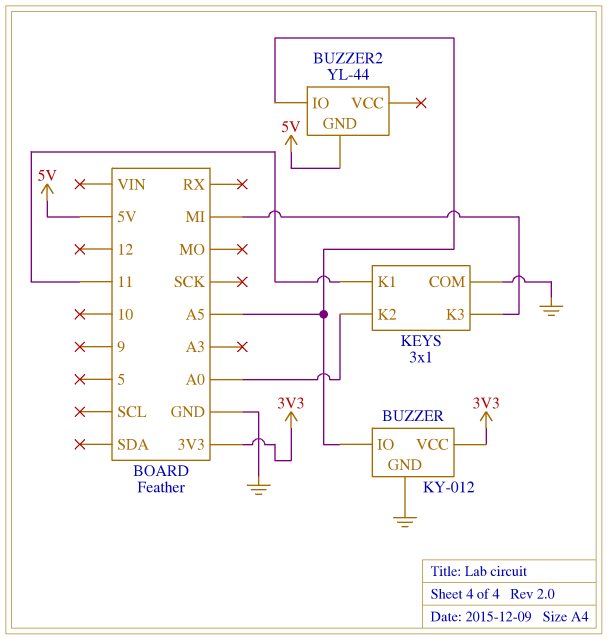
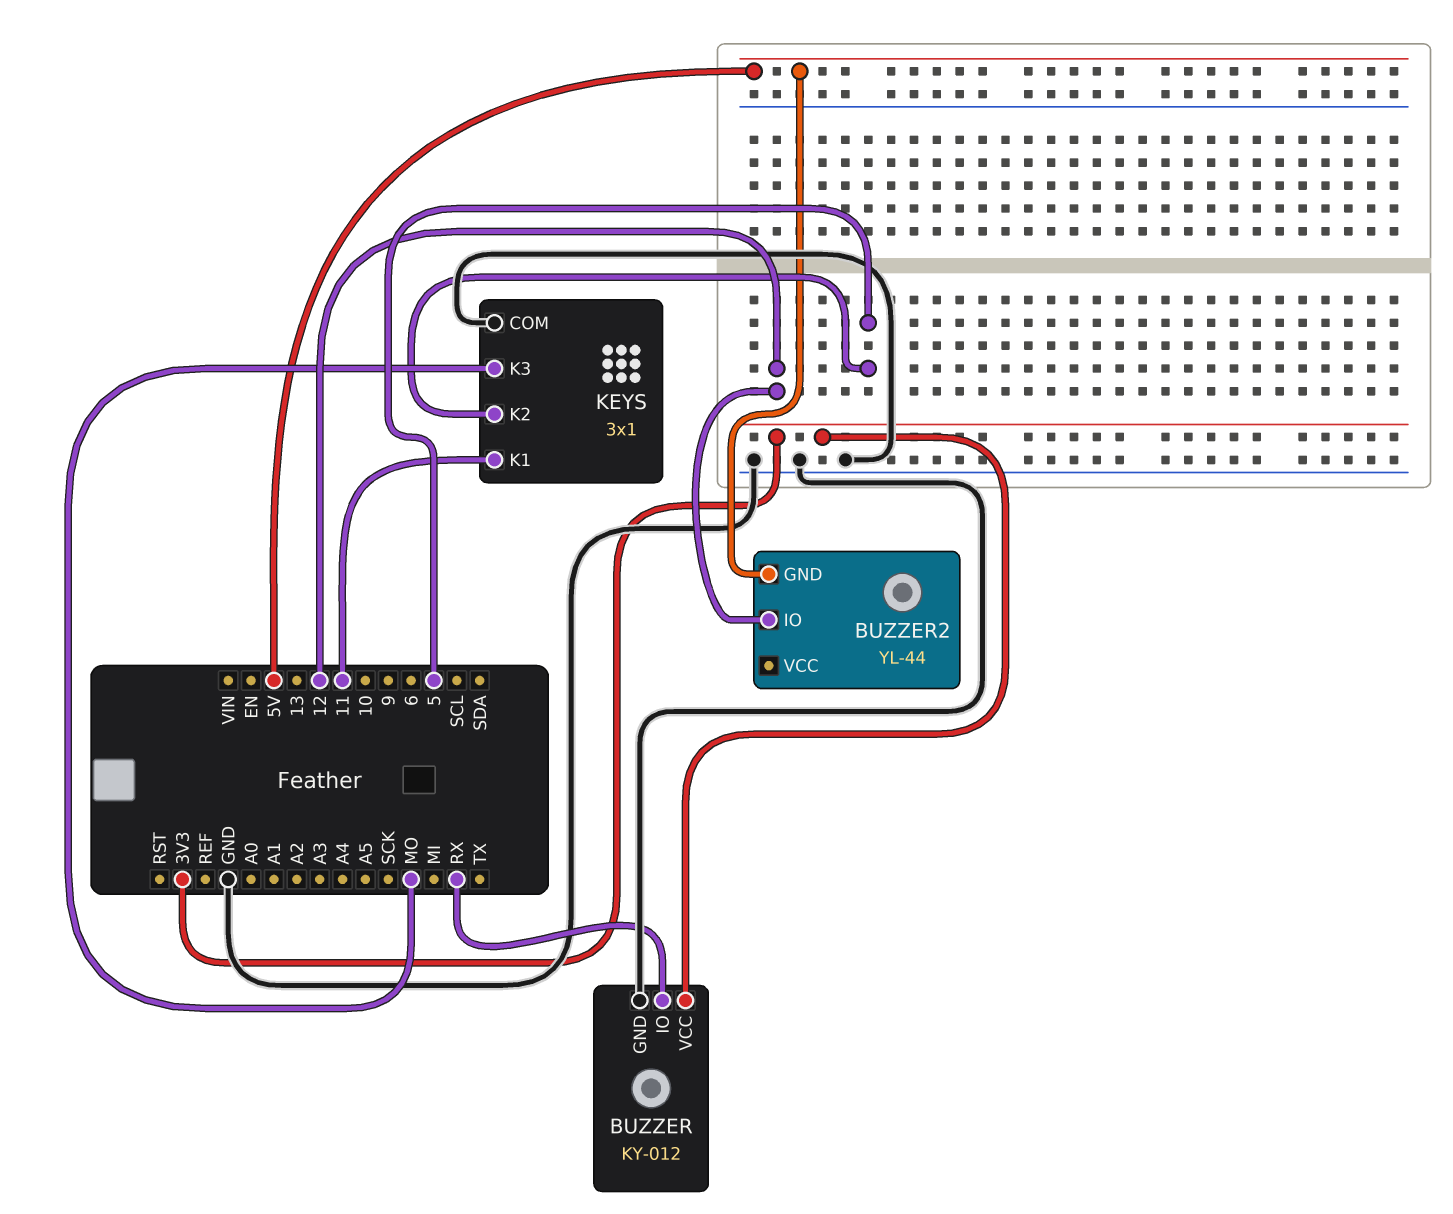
BUZZER pin IO: A5 -> RX
BUZZER2 pin IO: A5 -> 12
KEYS pin K2: A0 -> 5
KEYS pin K3: MI -> MO

